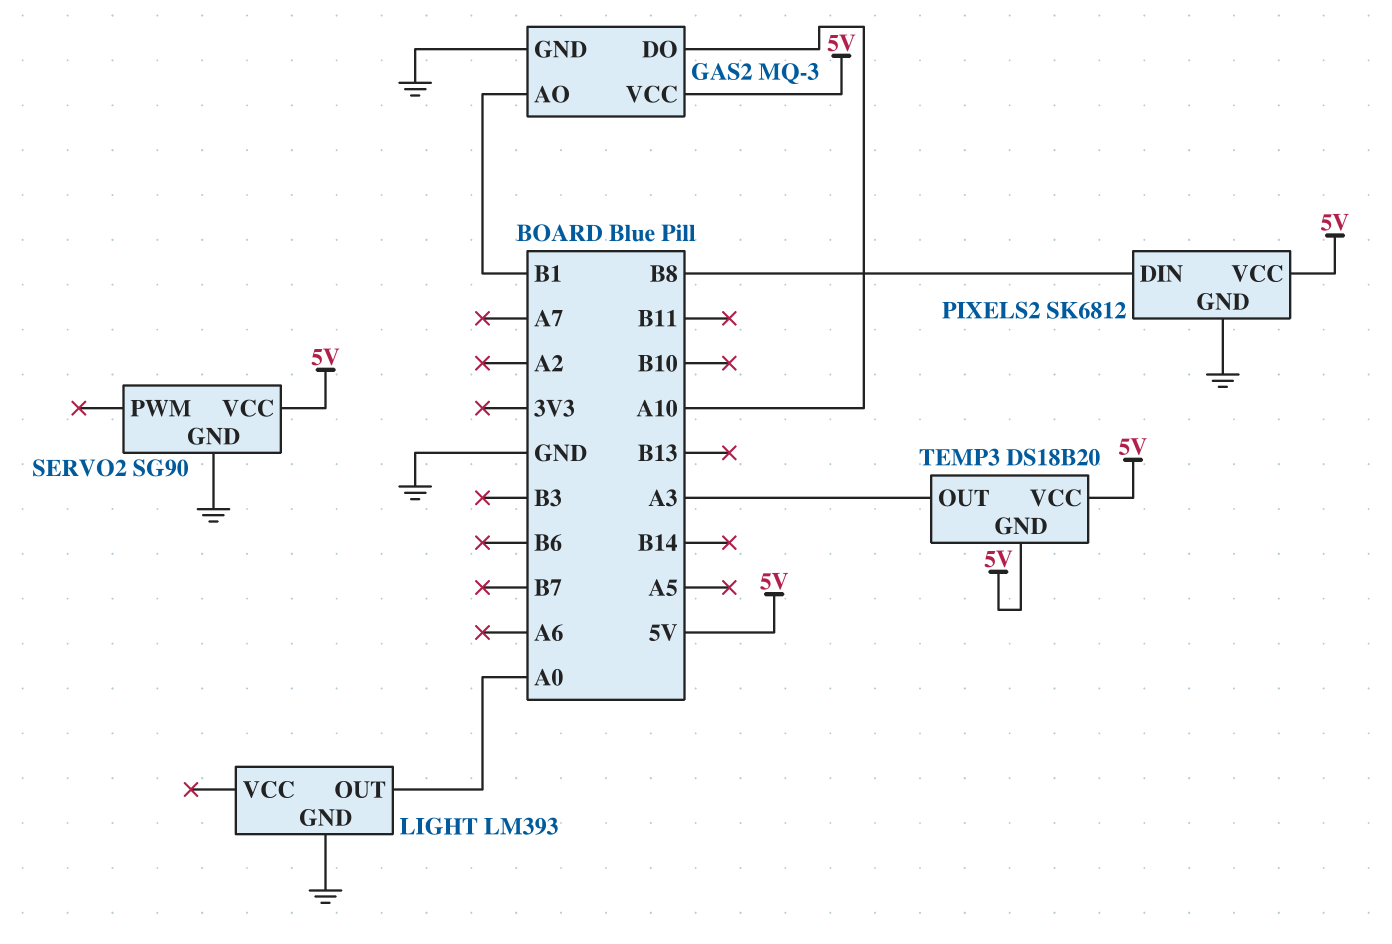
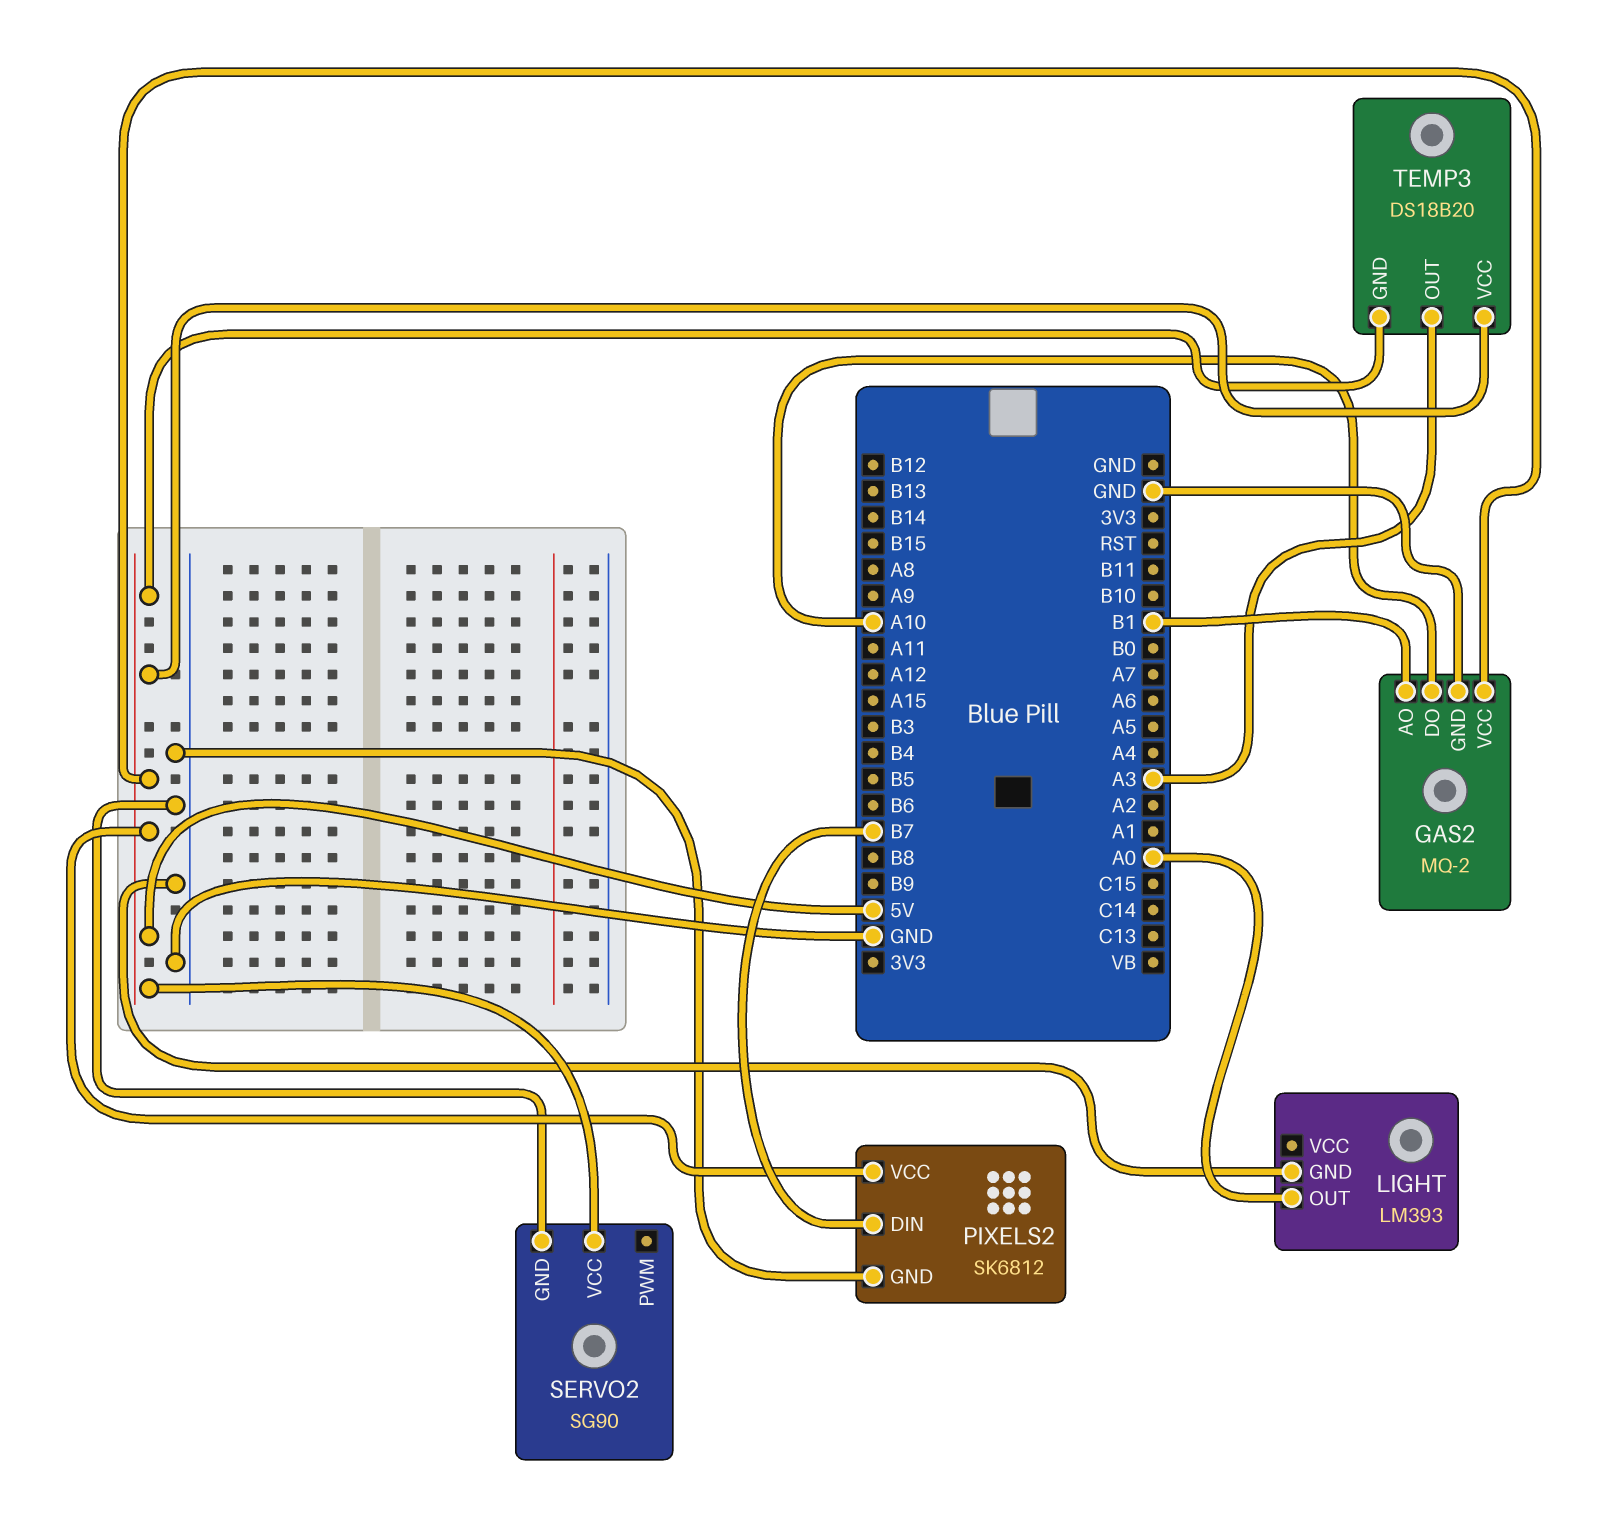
GAS2: MQ-3 -> MQ-2
PIXELS2 pin DIN: B8 -> B7

